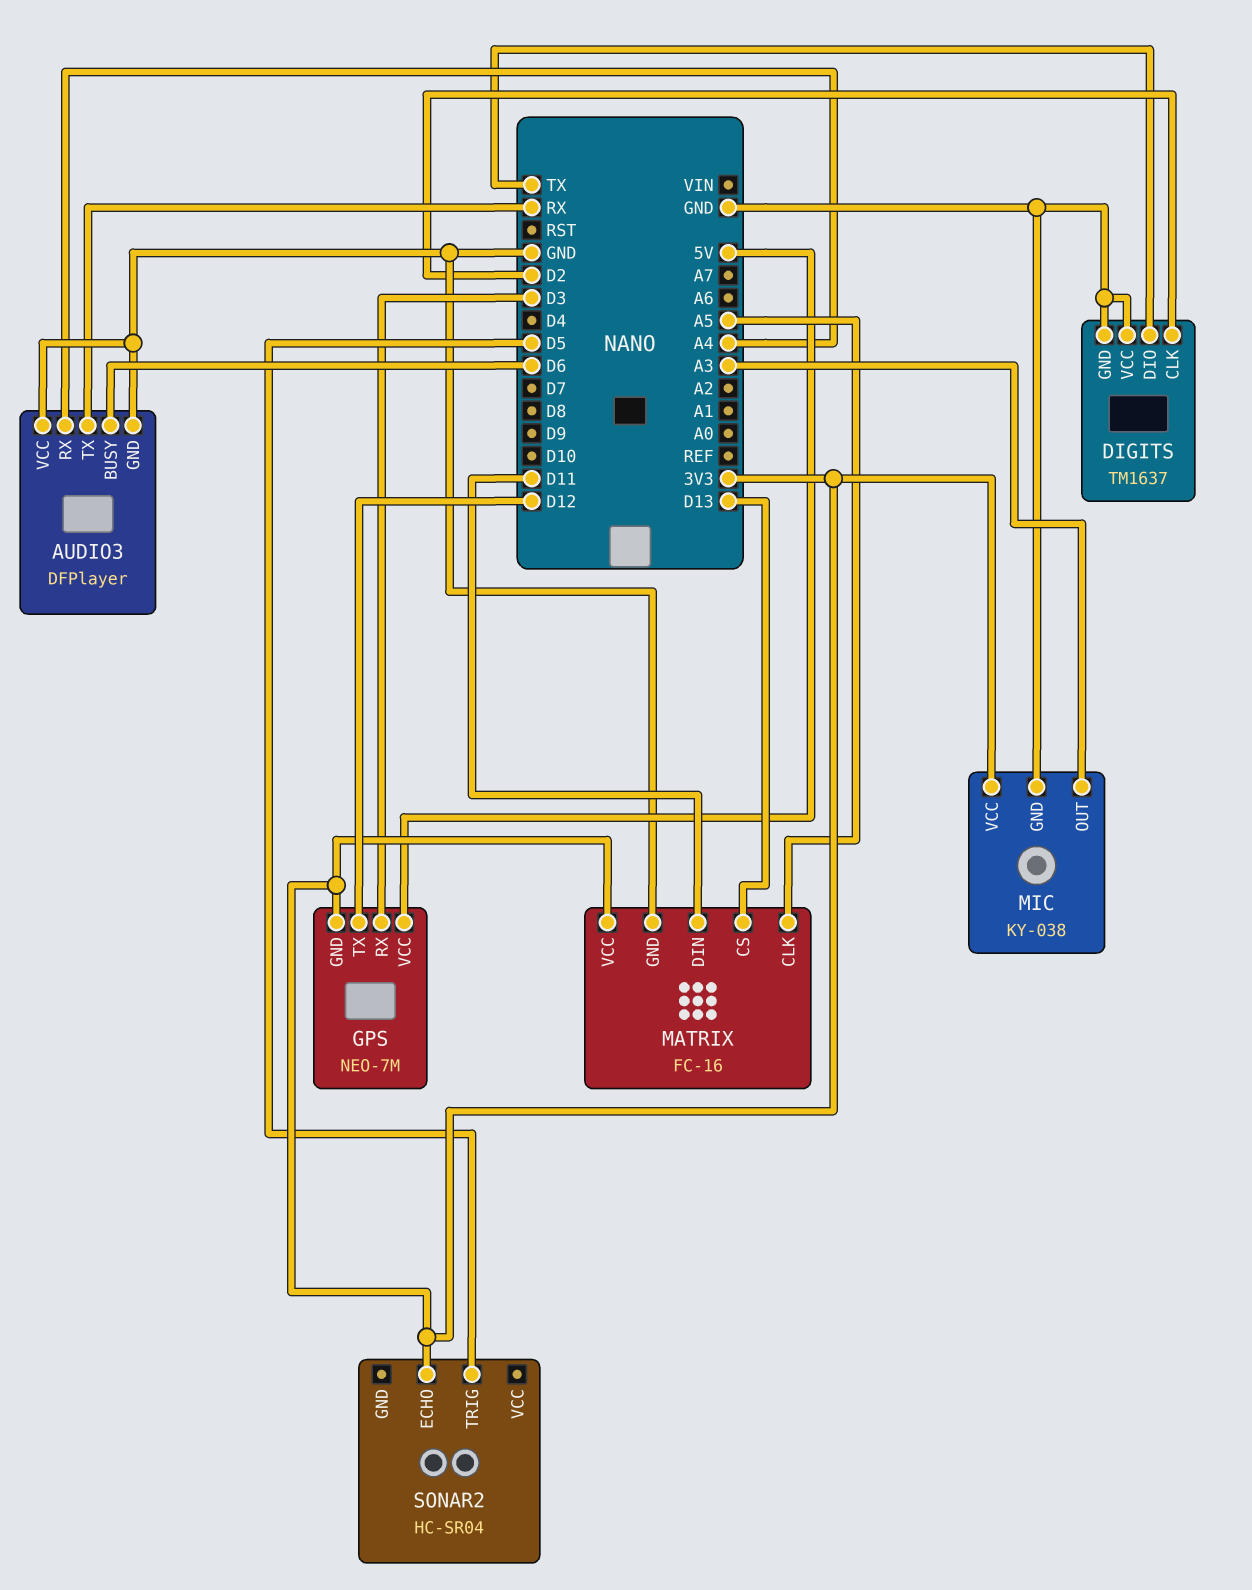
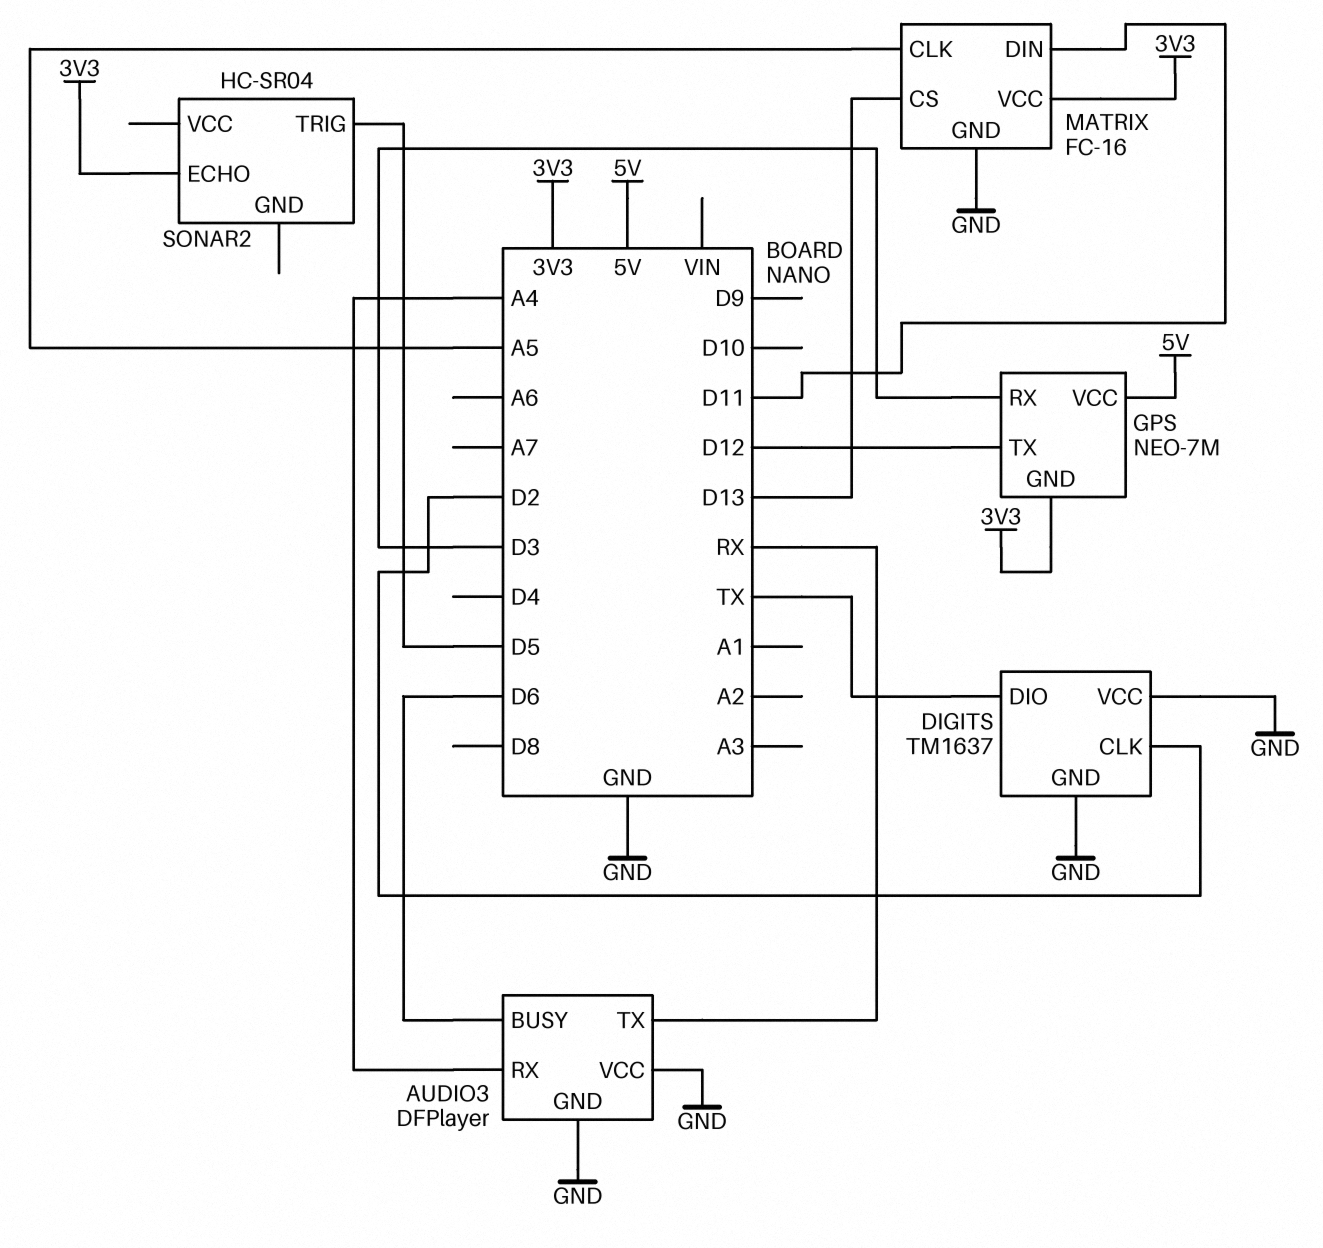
MIC: KY-038 -> none
MIC pin GND: GND -> none
MIC pin OUT: A3 -> none
MIC pin VCC: 3V3 -> none

